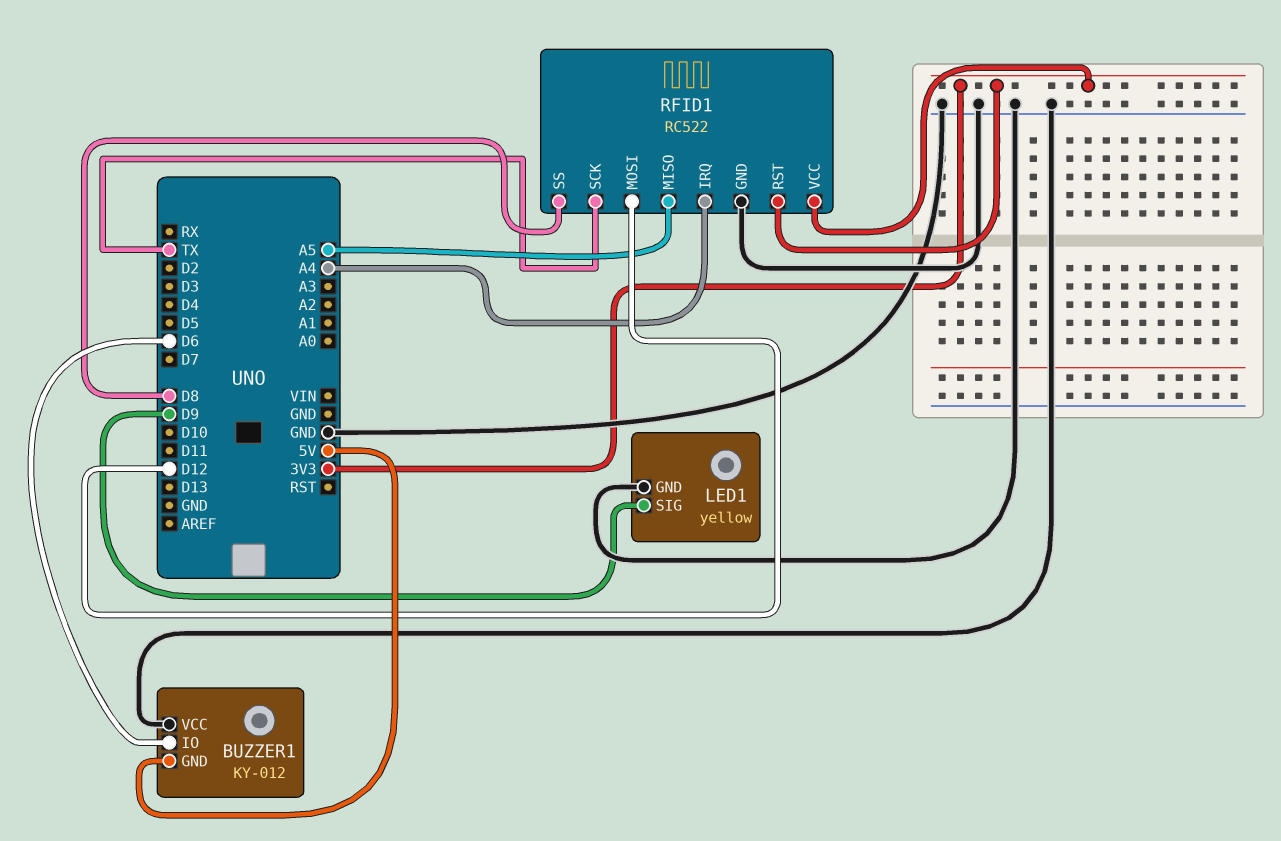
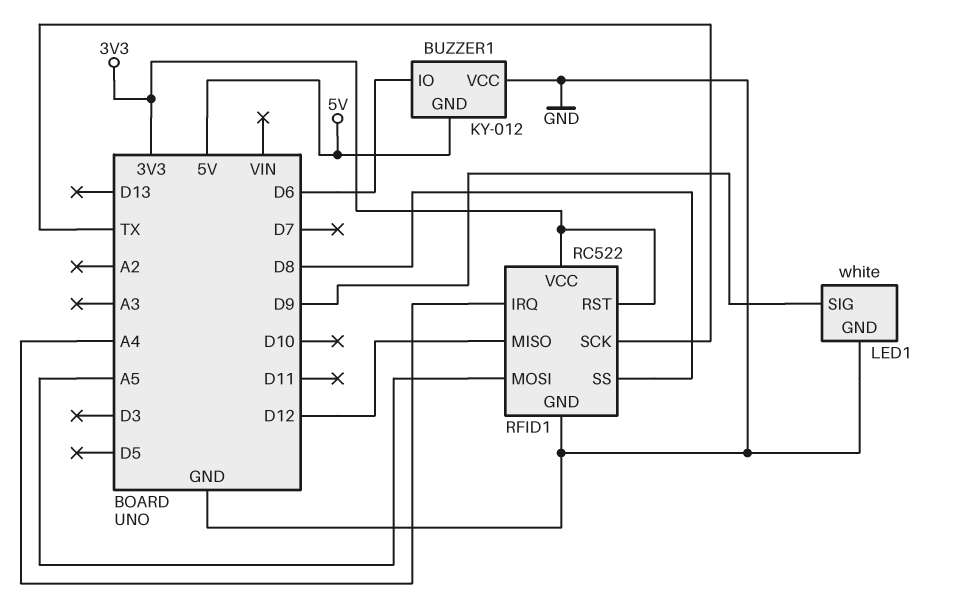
LED1: yellow -> white
RFID1 pin MISO: A5 -> D12
RFID1 pin MOSI: D12 -> A5

